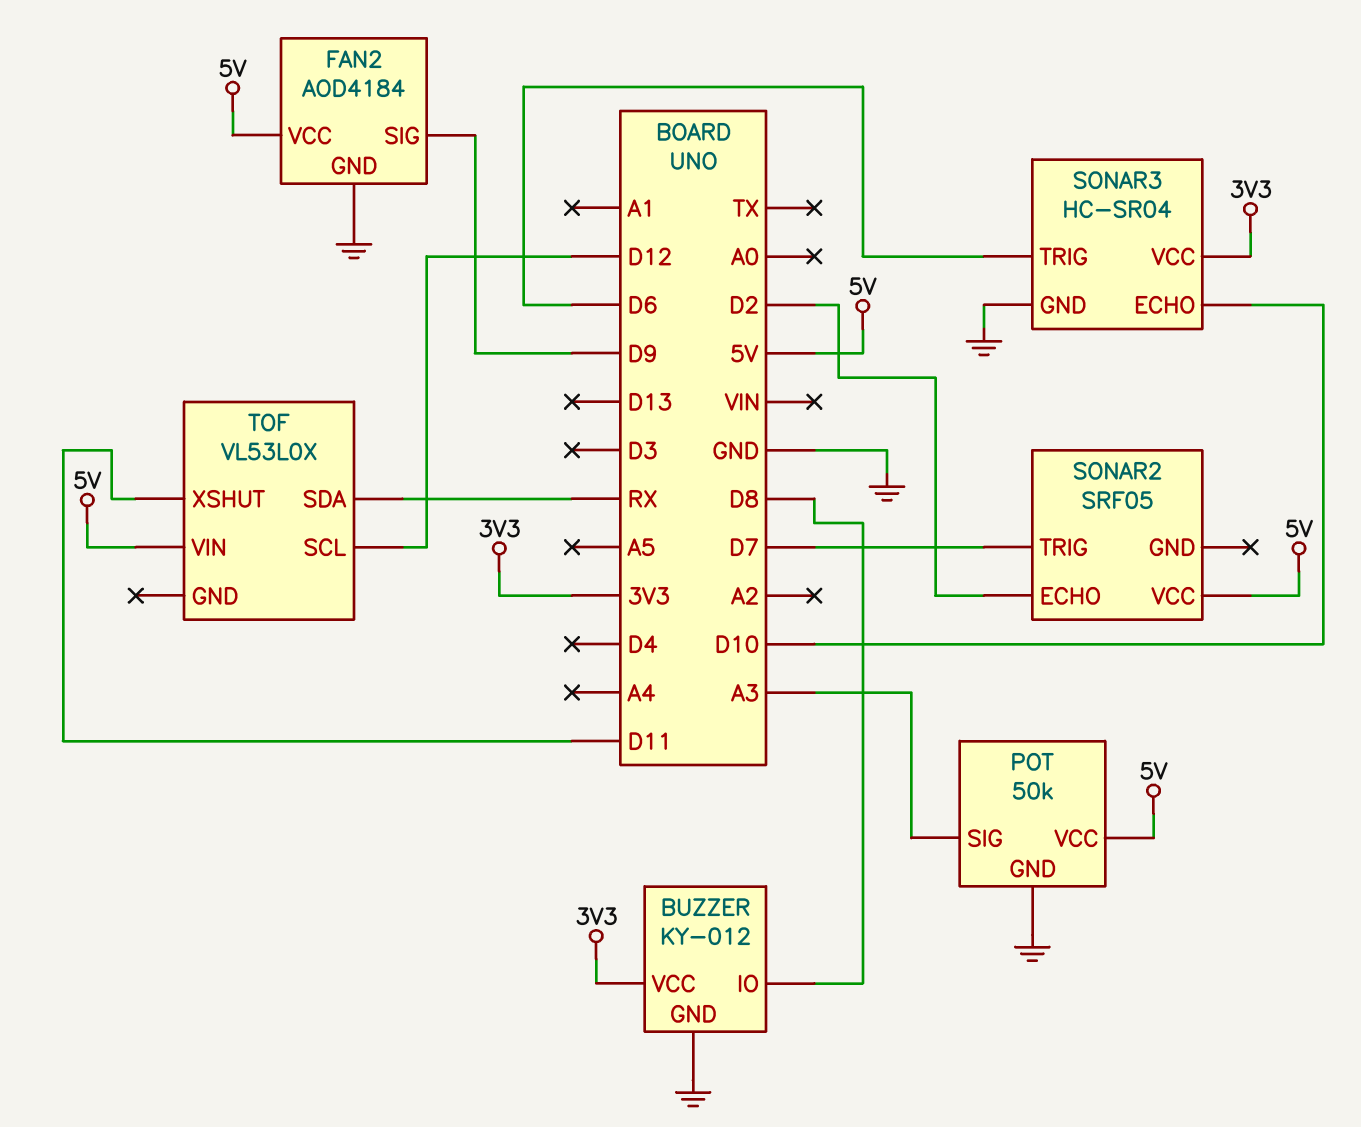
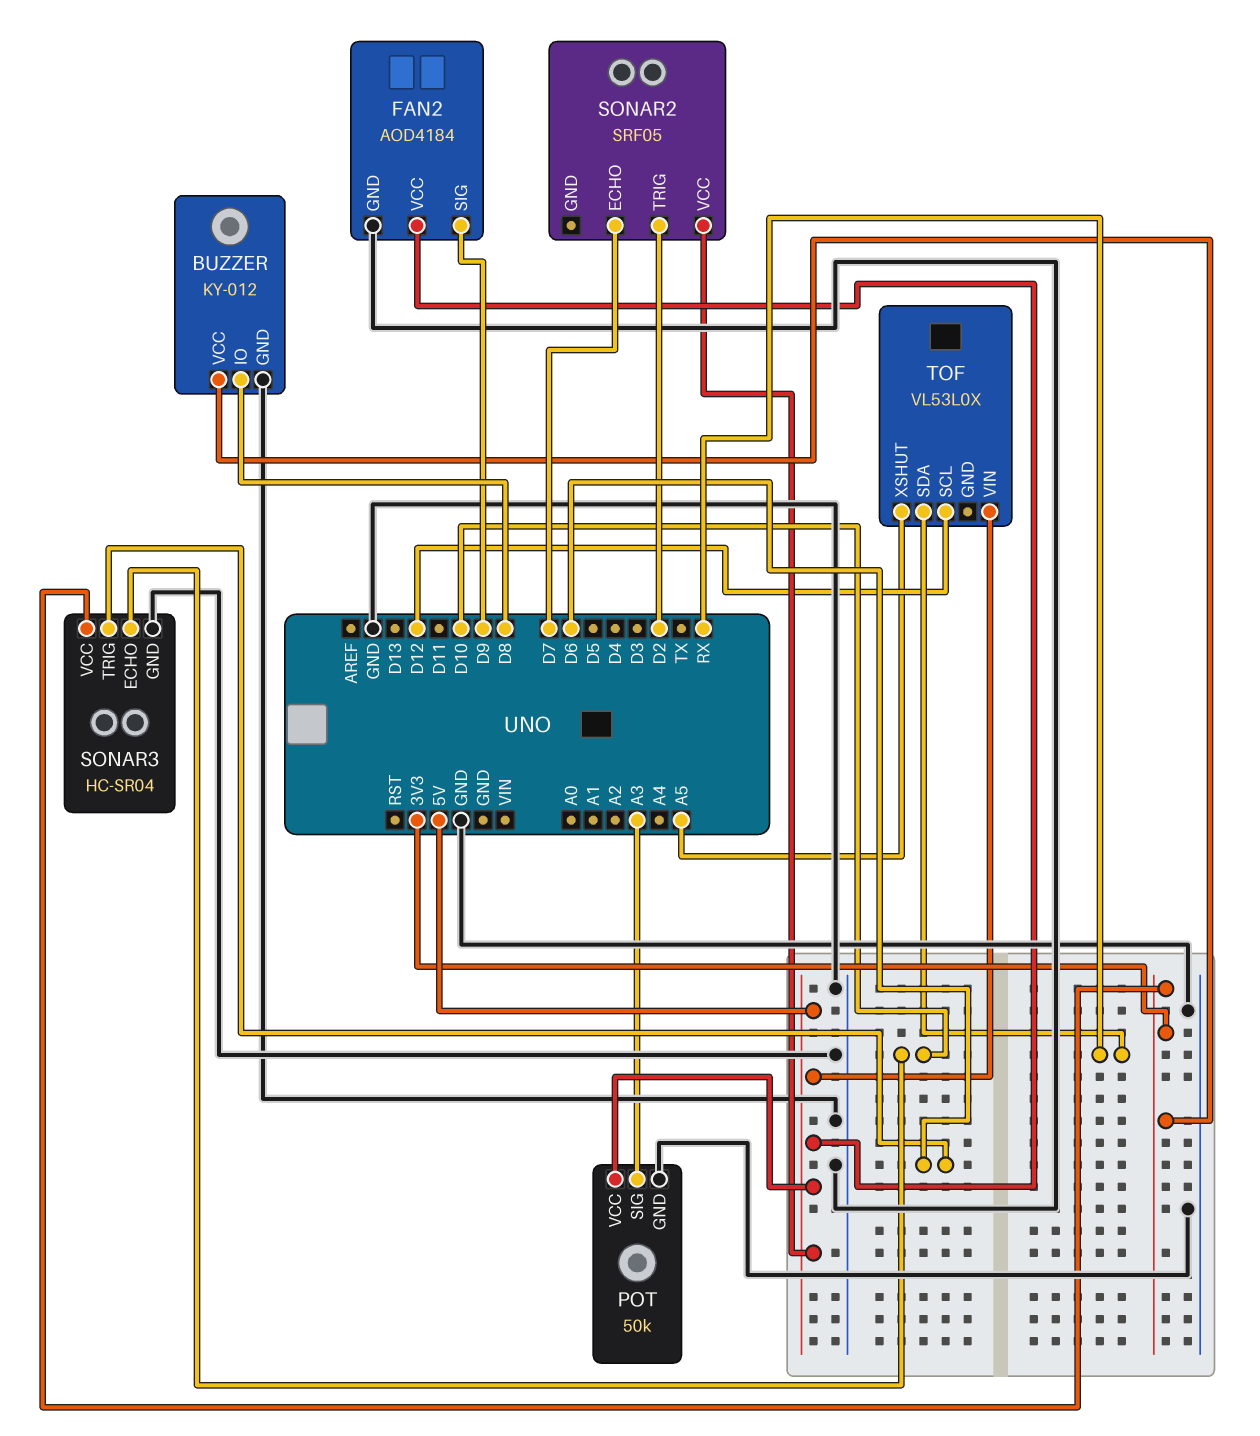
SONAR2 pin ECHO: D2 -> D7
SONAR2 pin TRIG: D7 -> D2
TOF pin XSHUT: D11 -> A5

